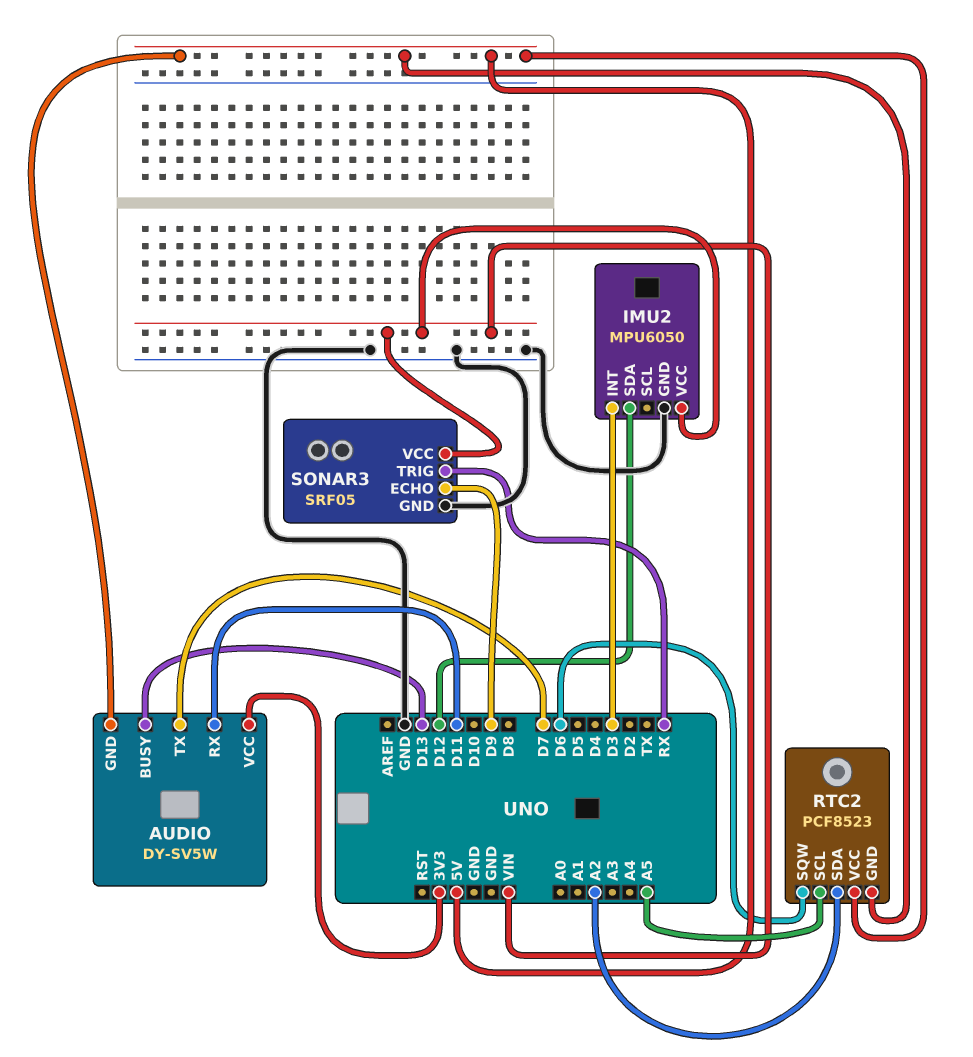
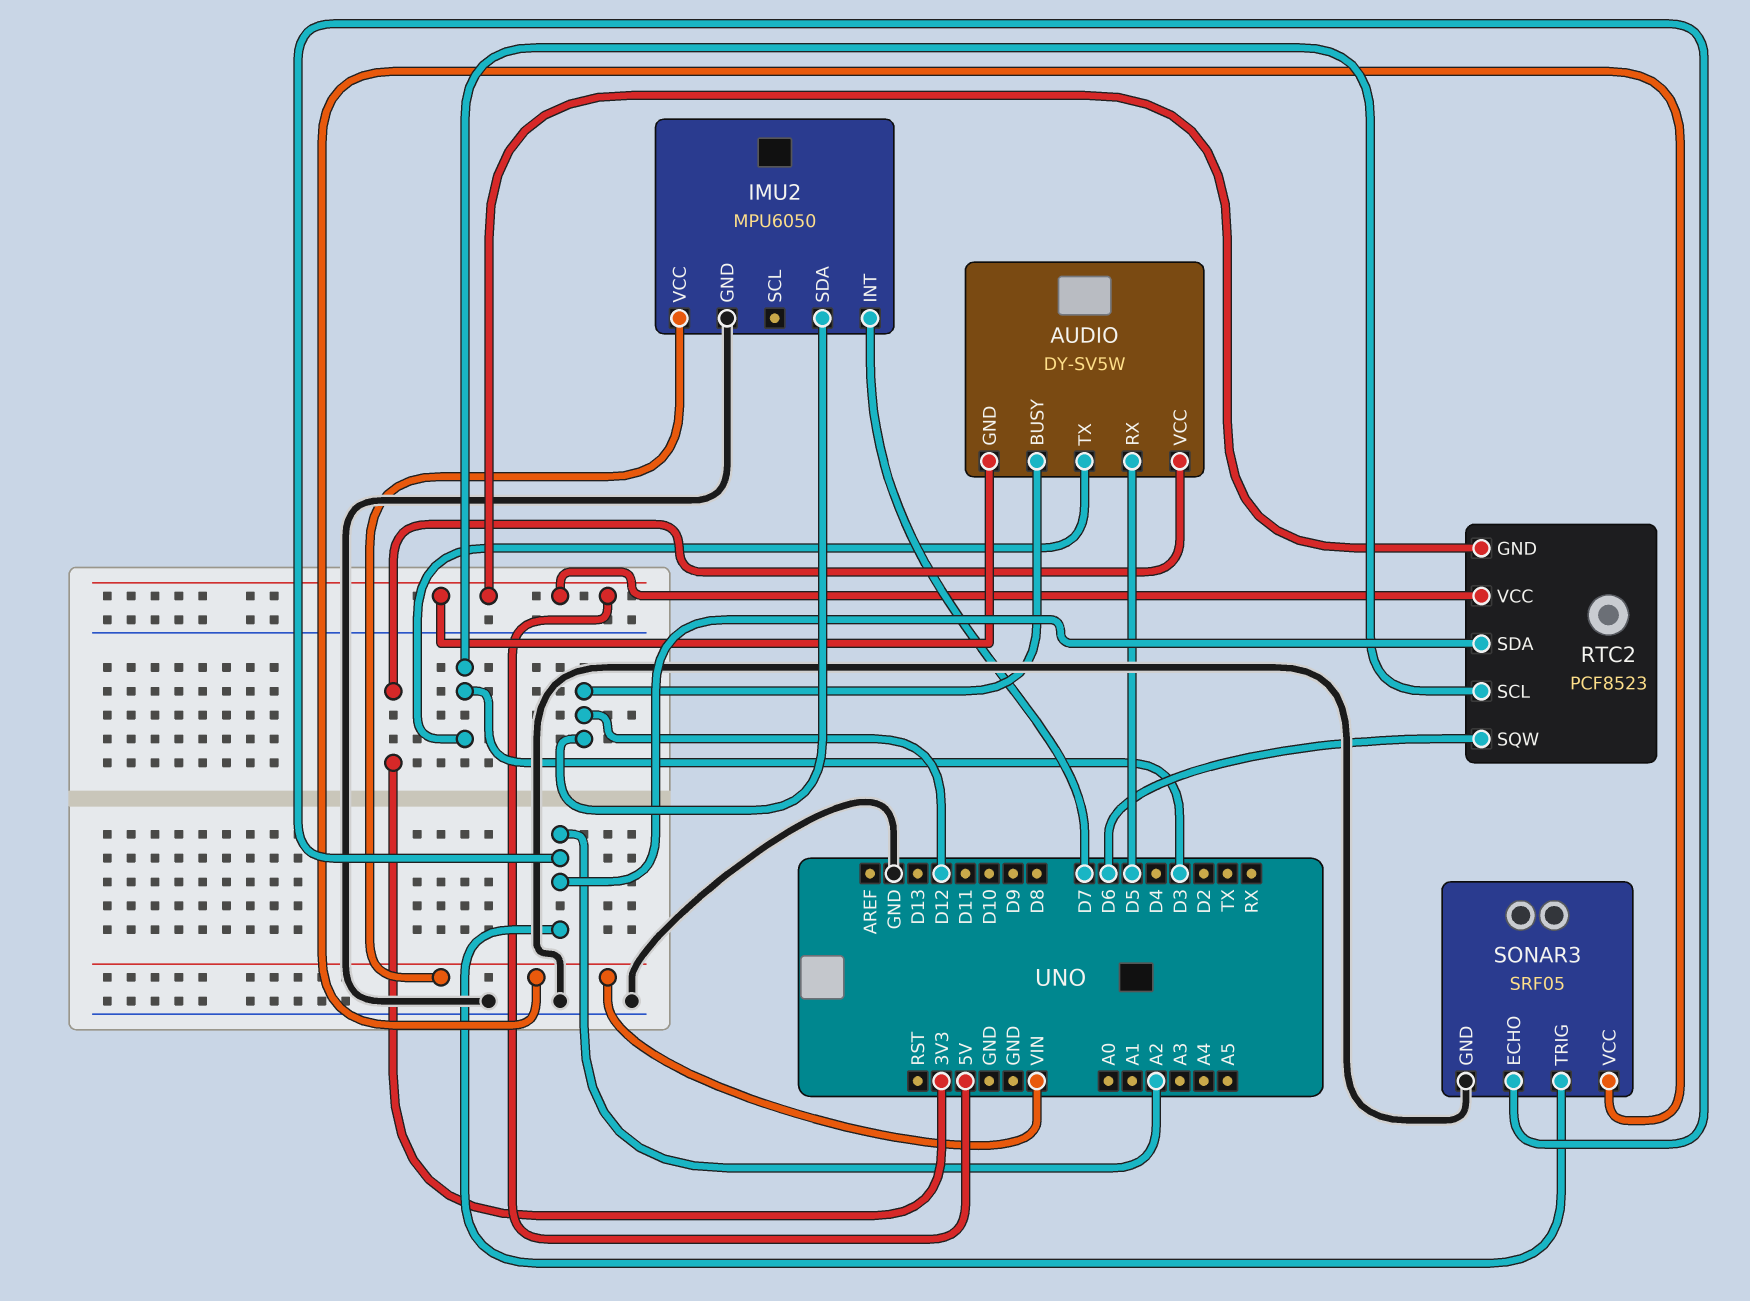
AUDIO pin BUSY: D13 -> D12
AUDIO pin RX: D11 -> D5
AUDIO pin TX: D7 -> D3
IMU2 pin INT: D3 -> D7
RTC2 pin SCL: A5 -> D3
SONAR3 pin ECHO: D9 -> A2
SONAR3 pin TRIG: RX -> A2

